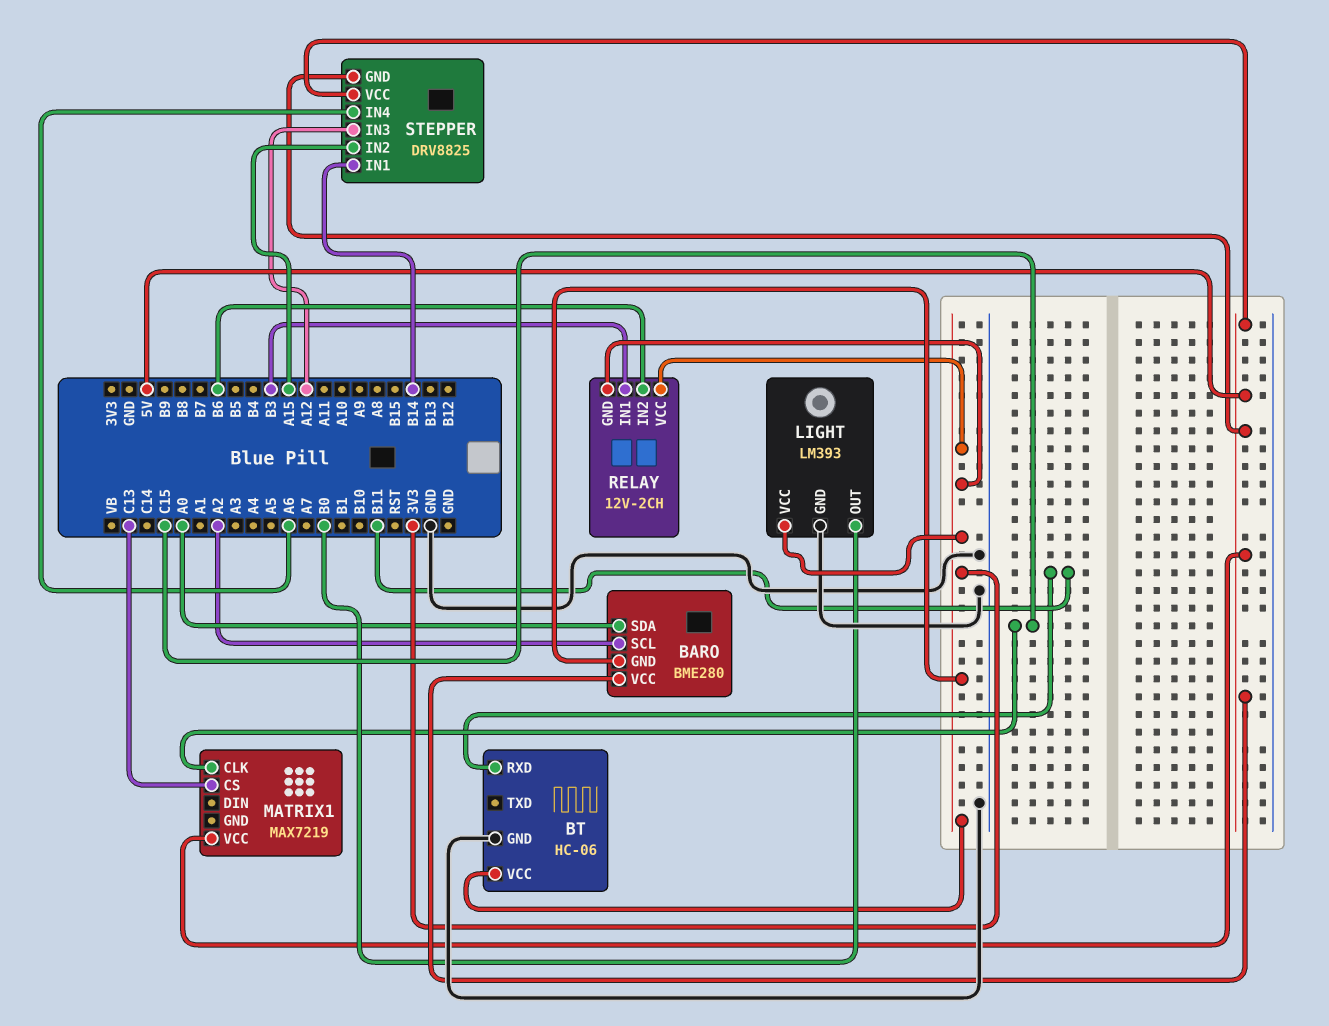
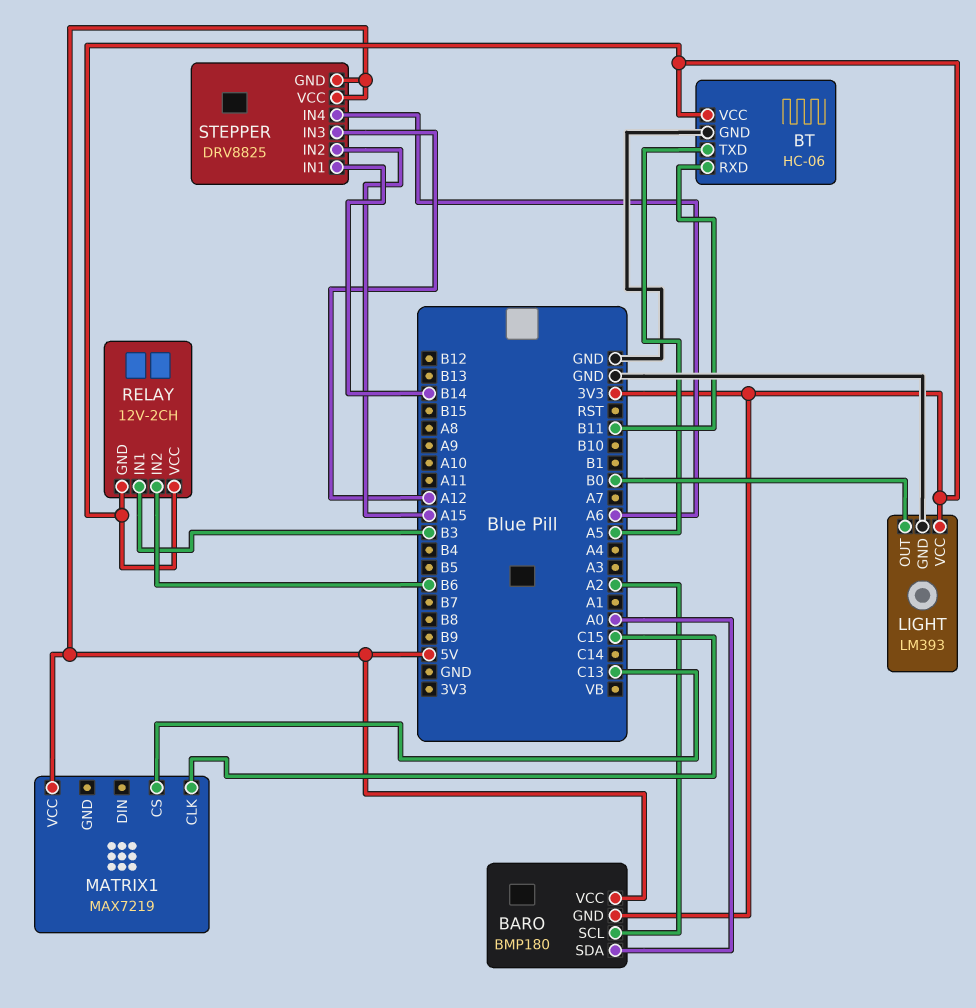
BARO: BME280 -> BMP180
BT pin TXD: none -> A5

